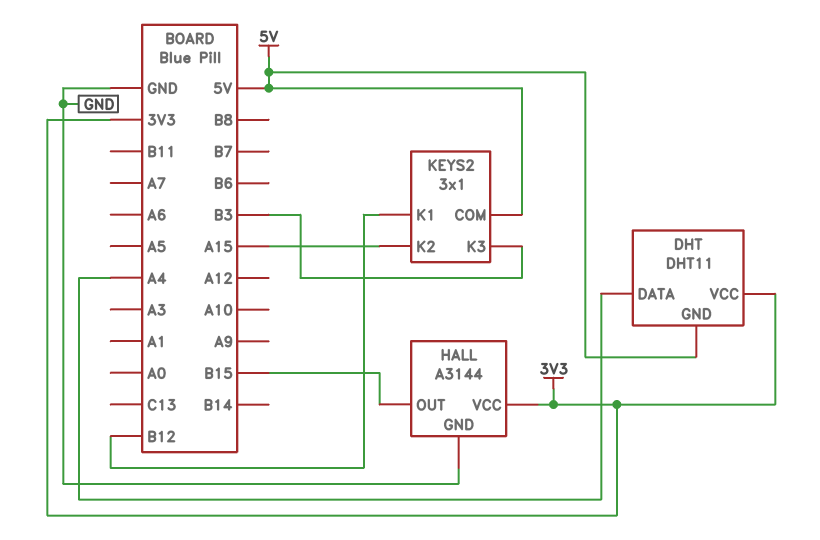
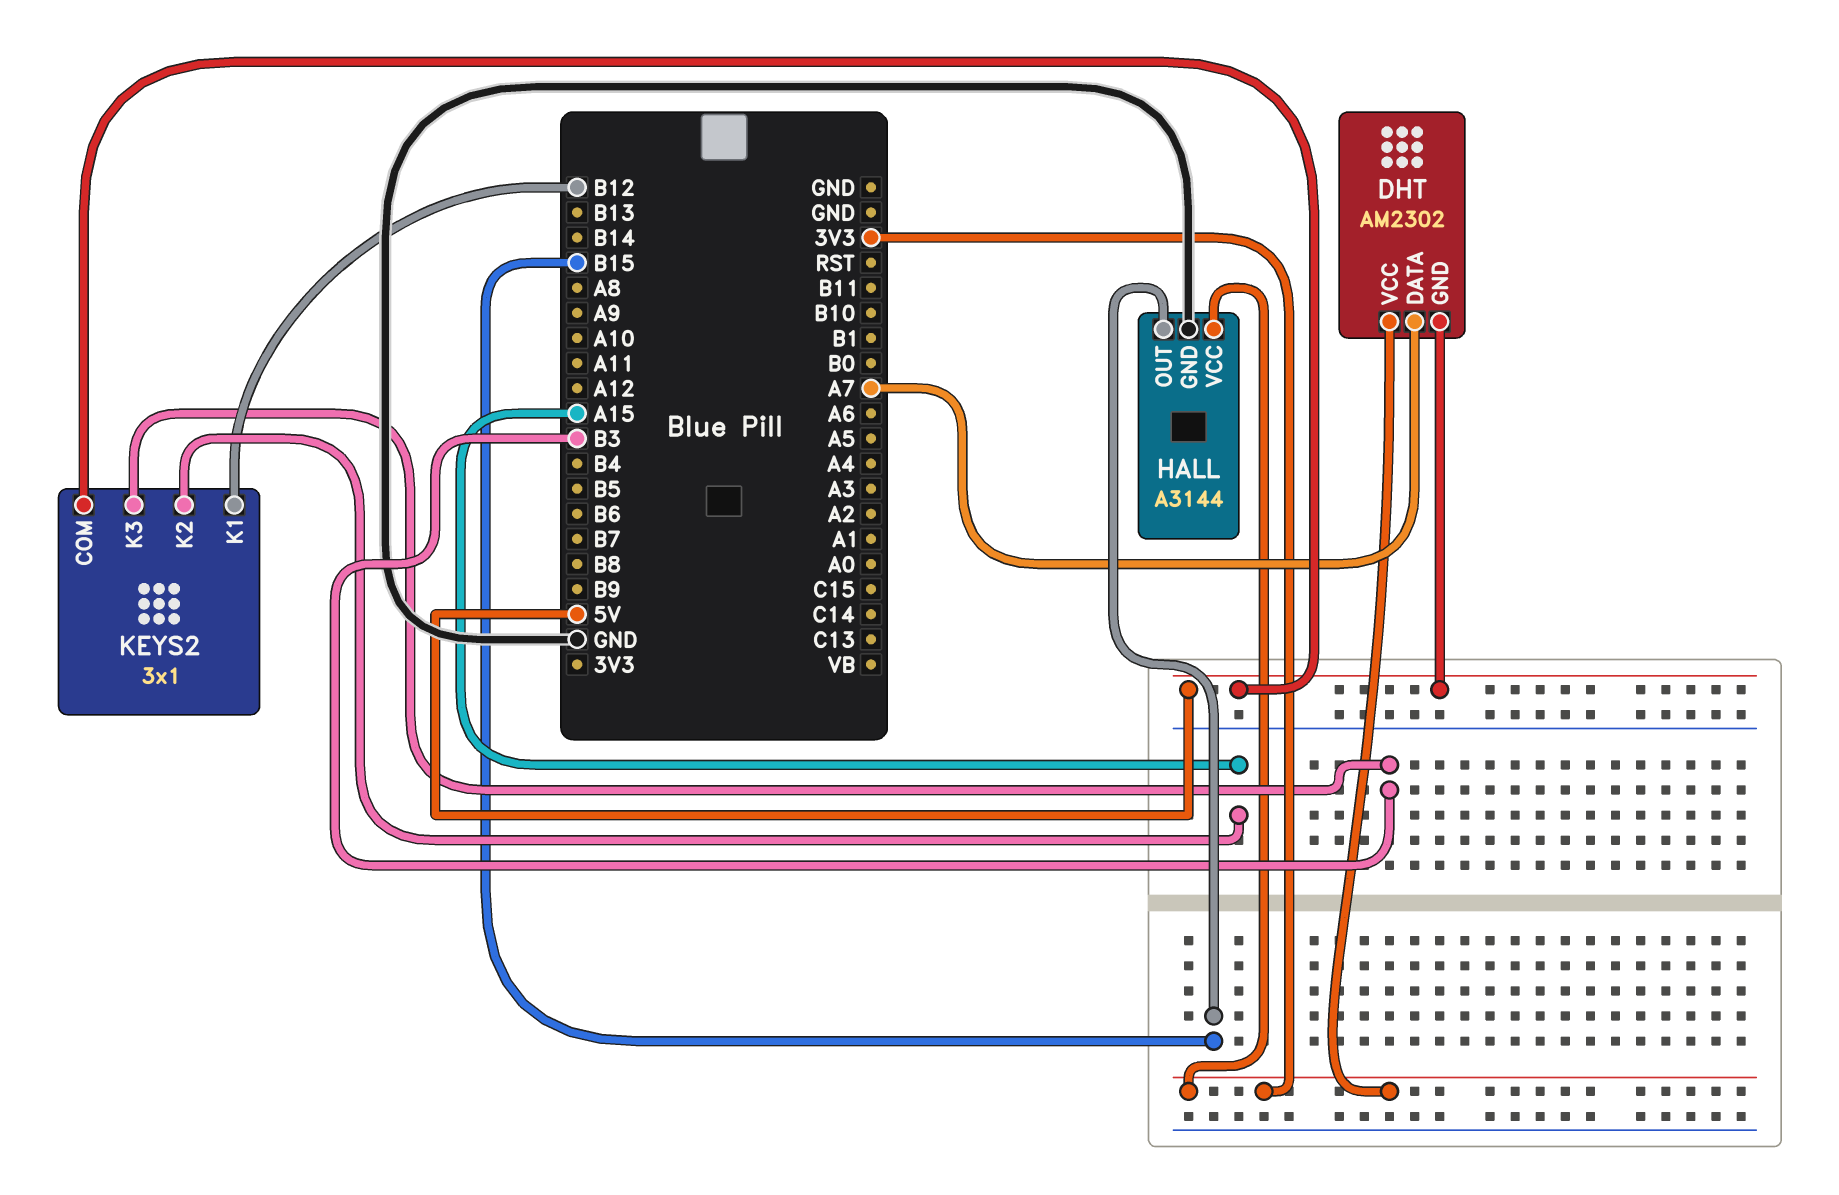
DHT: DHT11 -> AM2302
DHT pin DATA: A4 -> A7

